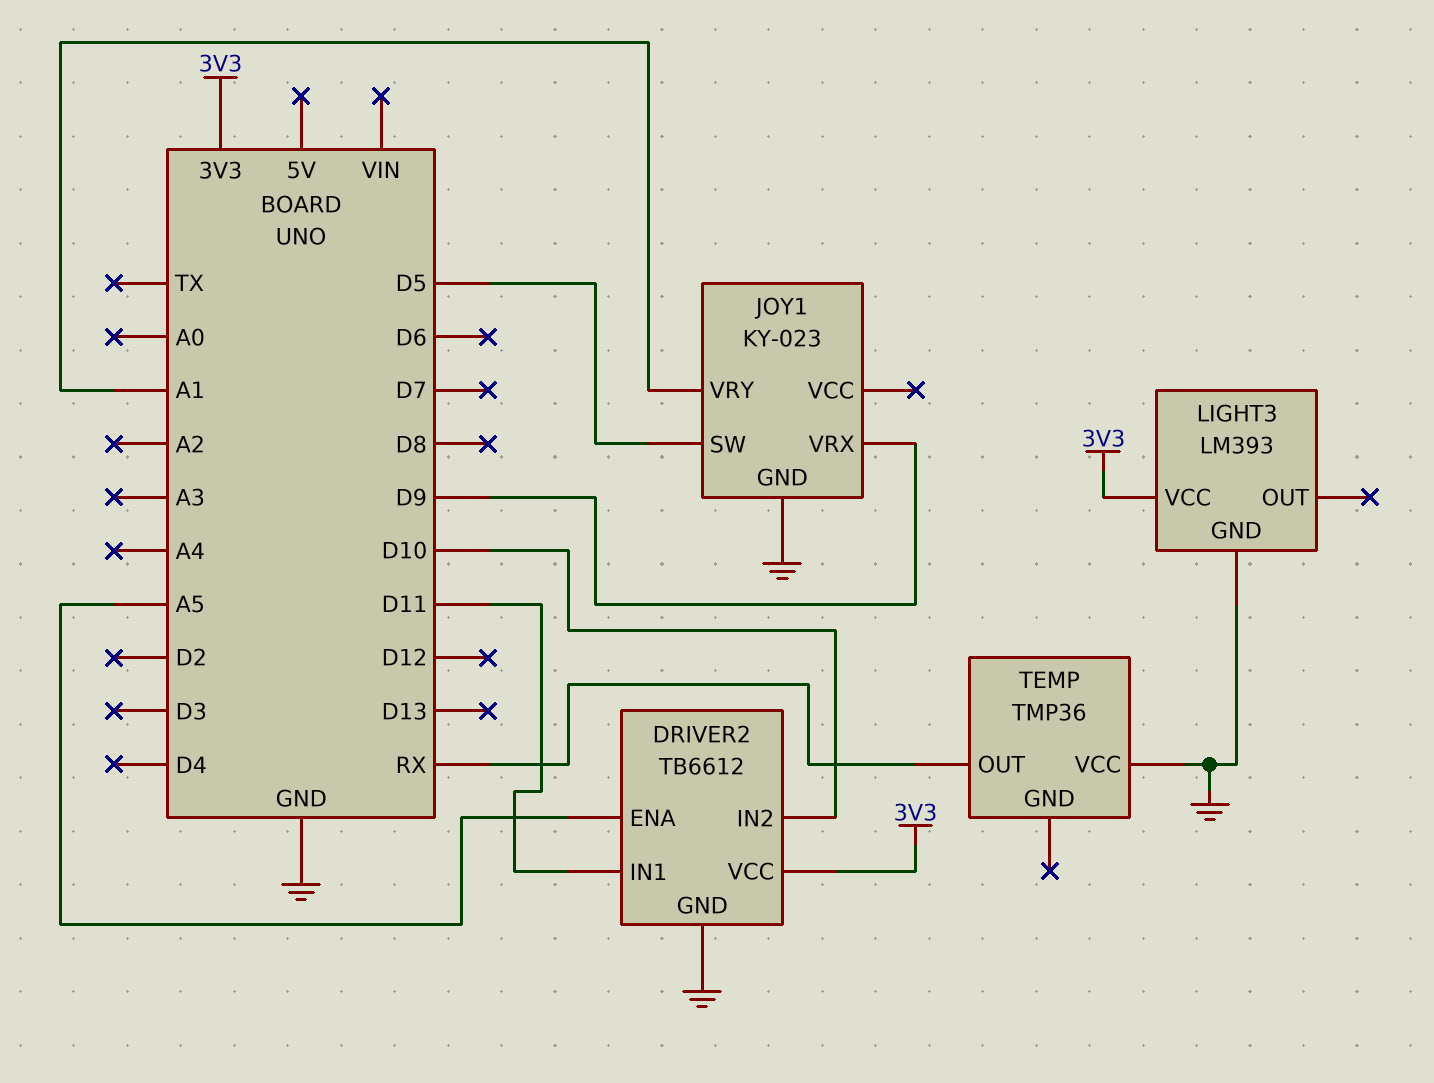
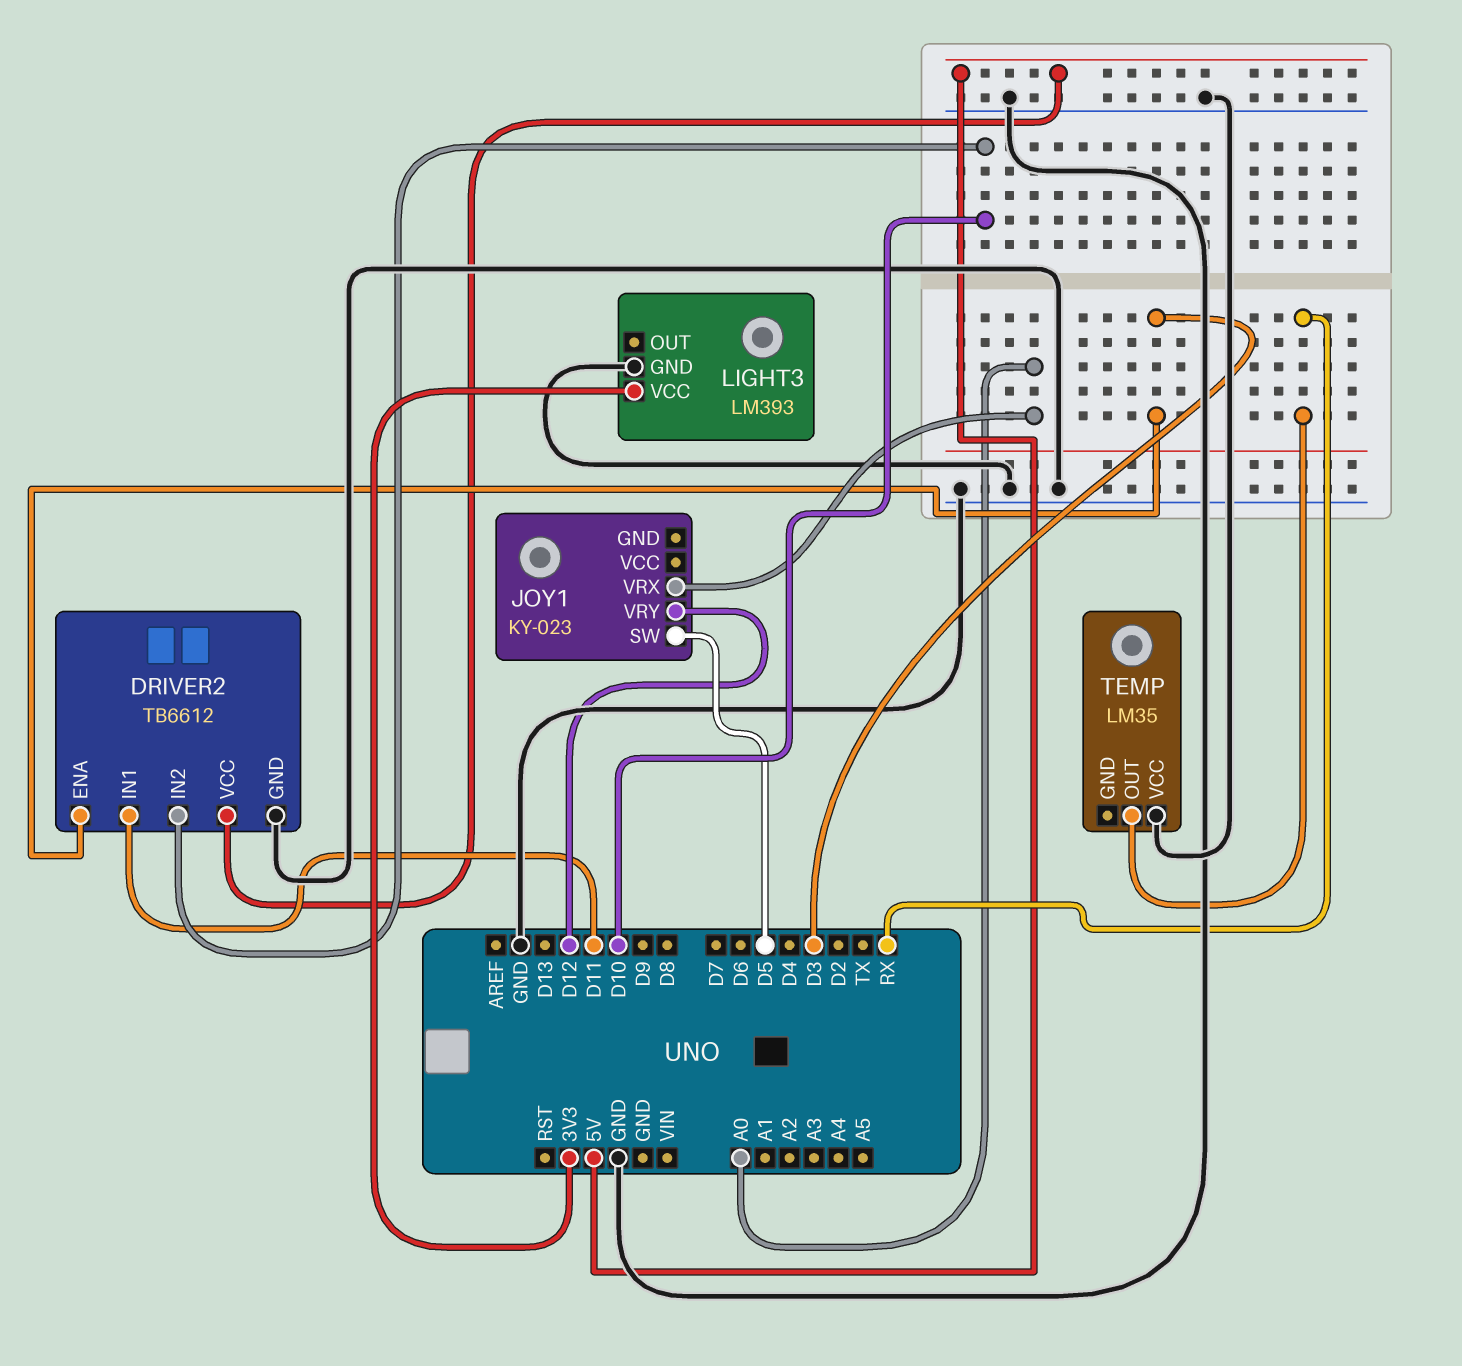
DRIVER2 pin ENA: A5 -> D3
DRIVER2 pin VCC: 3V3 -> 5V
JOY1 pin GND: GND -> none
JOY1 pin VRX: D9 -> A0
JOY1 pin VRY: A1 -> D12
TEMP: TMP36 -> LM35

